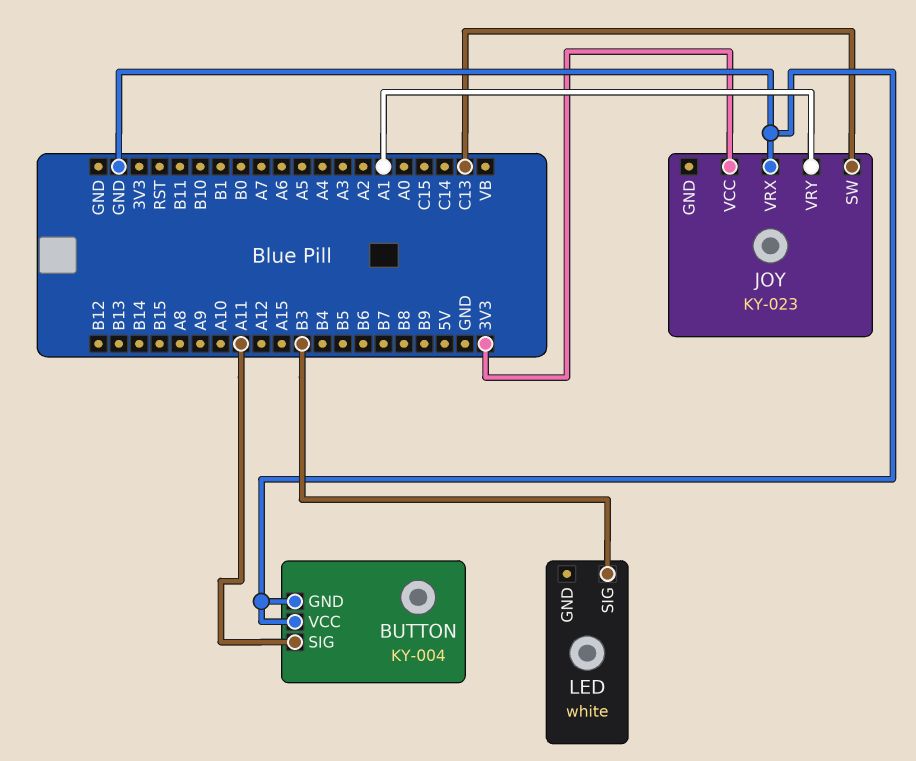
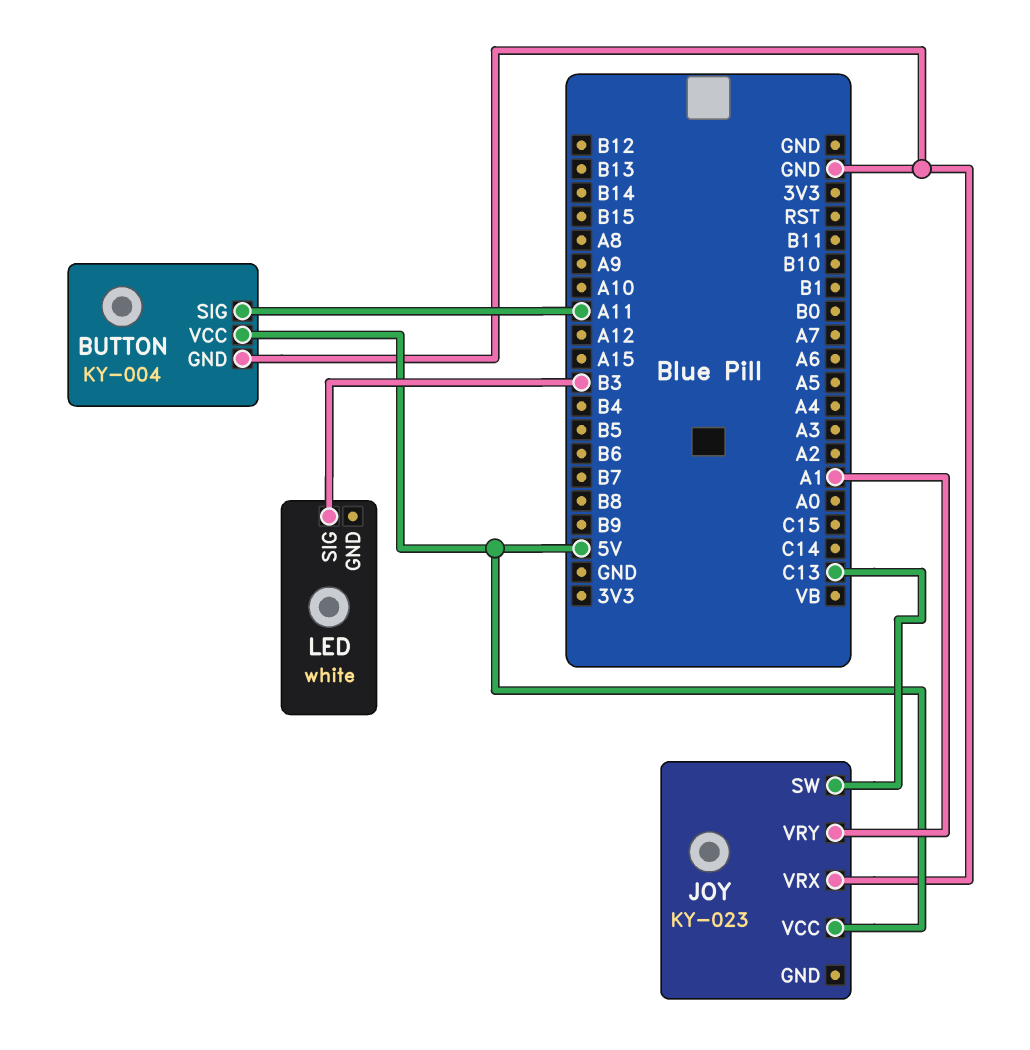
BUTTON pin VCC: GND -> 5V
JOY pin VCC: 3V3 -> 5V

